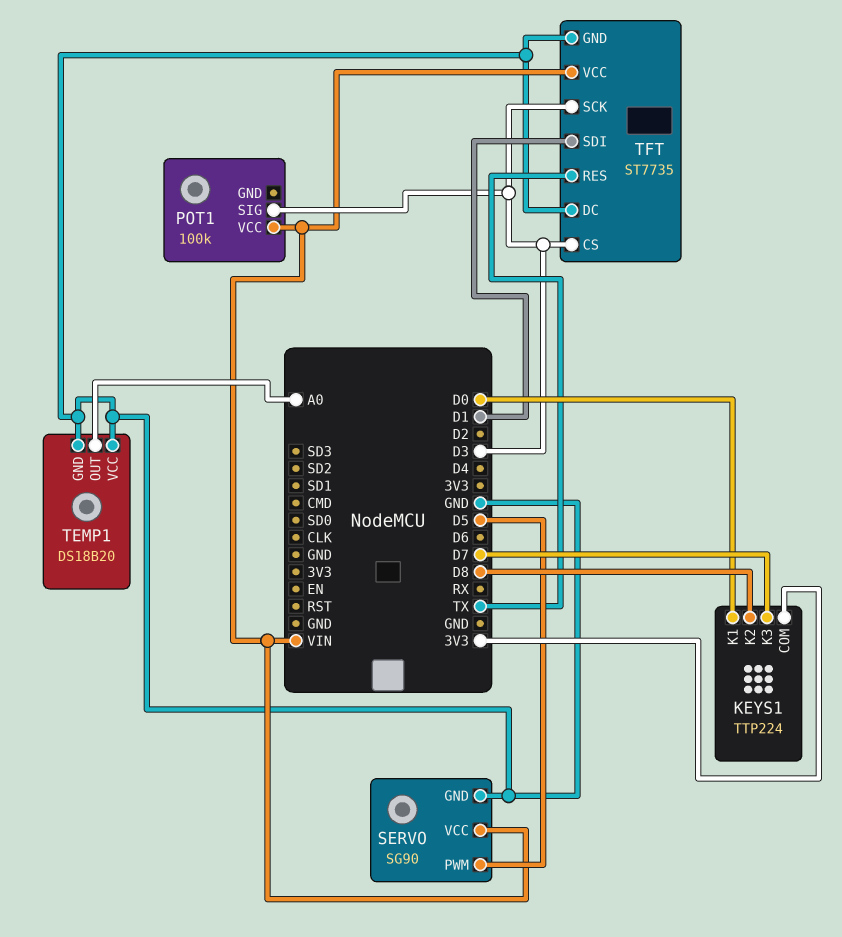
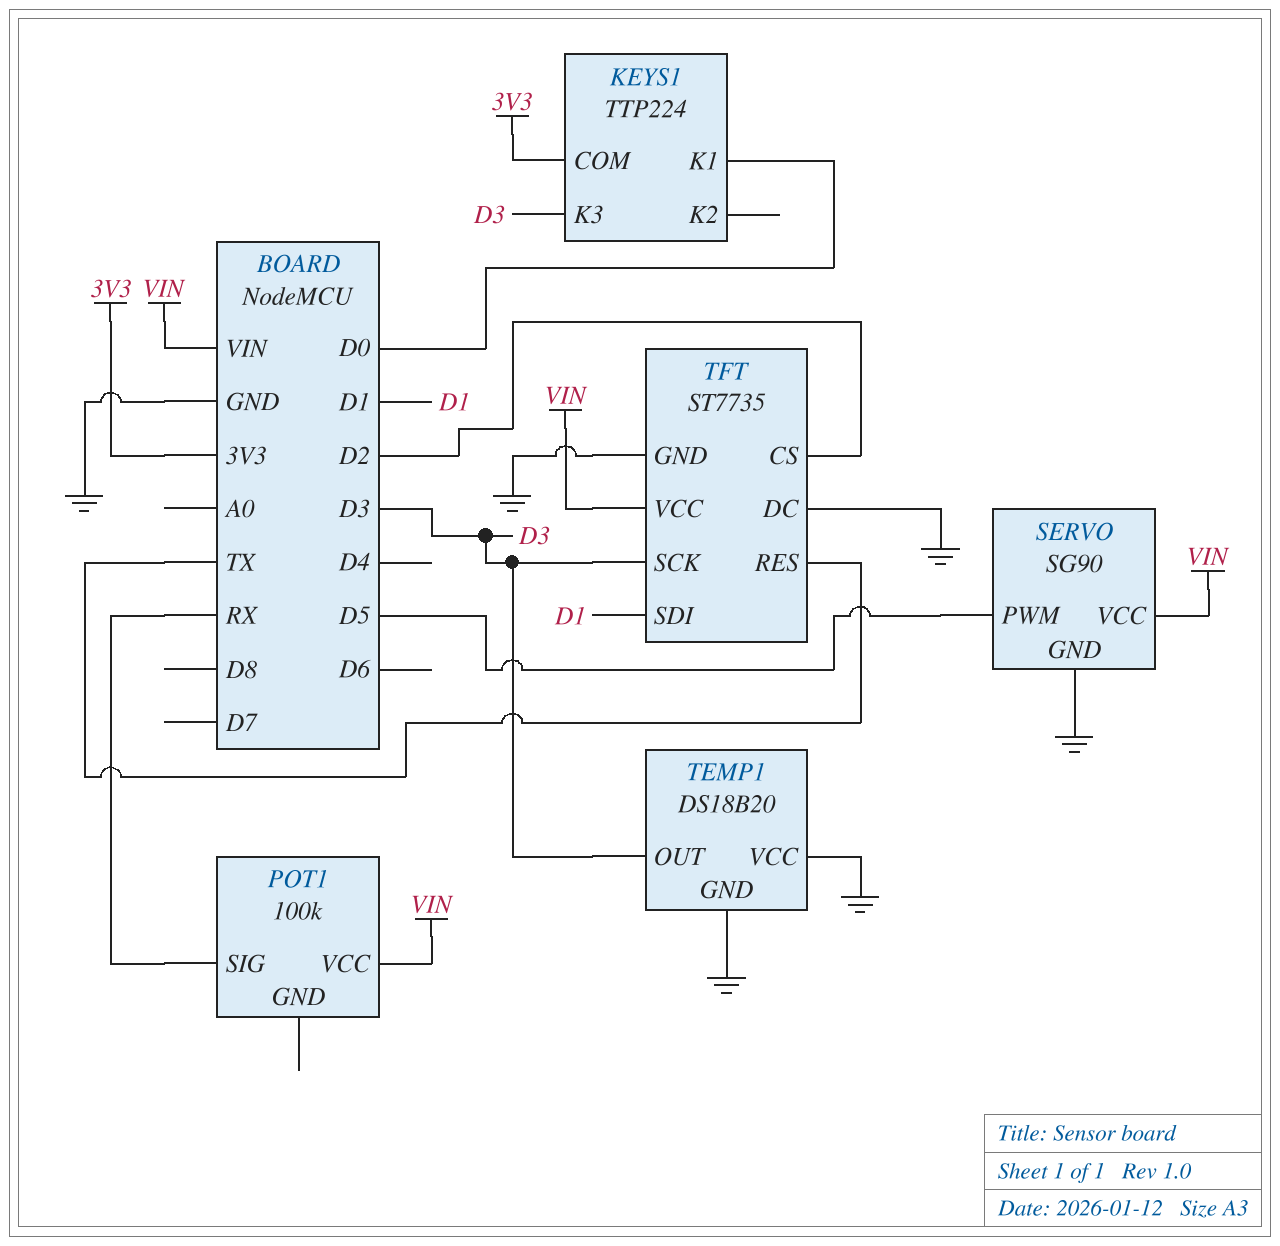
KEYS1 pin K2: D8 -> none
KEYS1 pin K3: D7 -> D3
POT1 pin SIG: D3 -> RX
TEMP1 pin OUT: A0 -> D3
TFT pin CS: D3 -> D2

